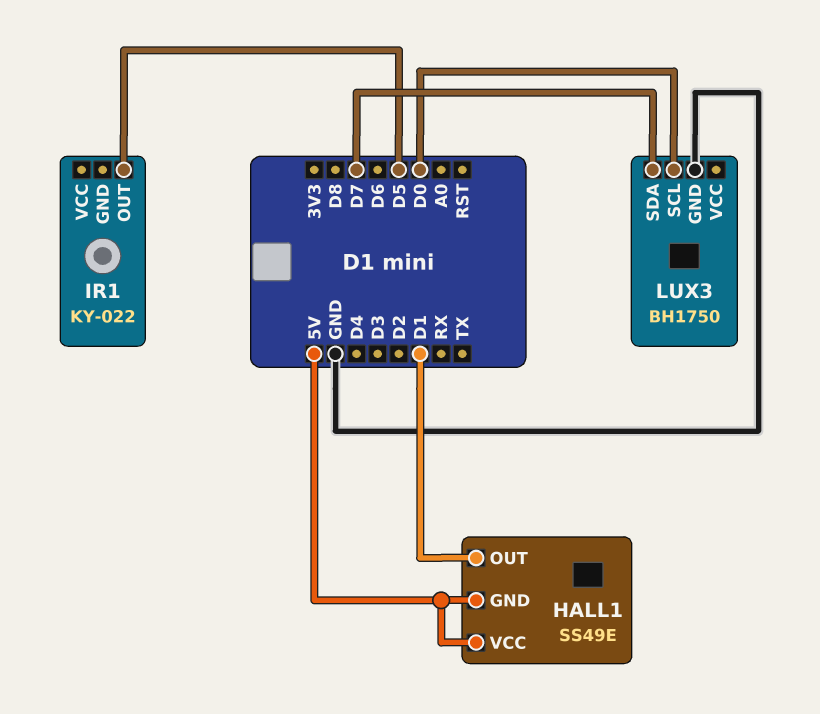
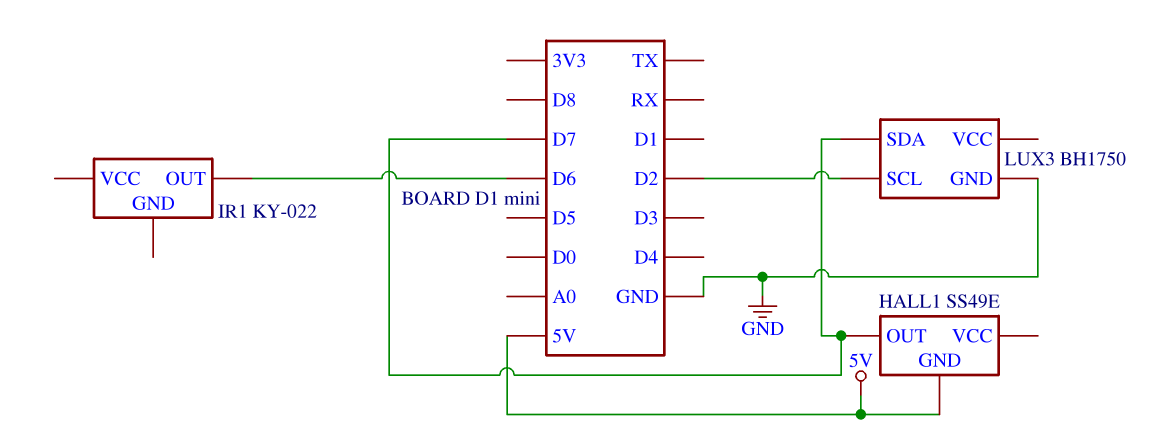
HALL1 pin OUT: D1 -> D7
HALL1 pin VCC: 5V -> none
IR1 pin OUT: D5 -> D6
LUX3 pin SCL: D0 -> D2

